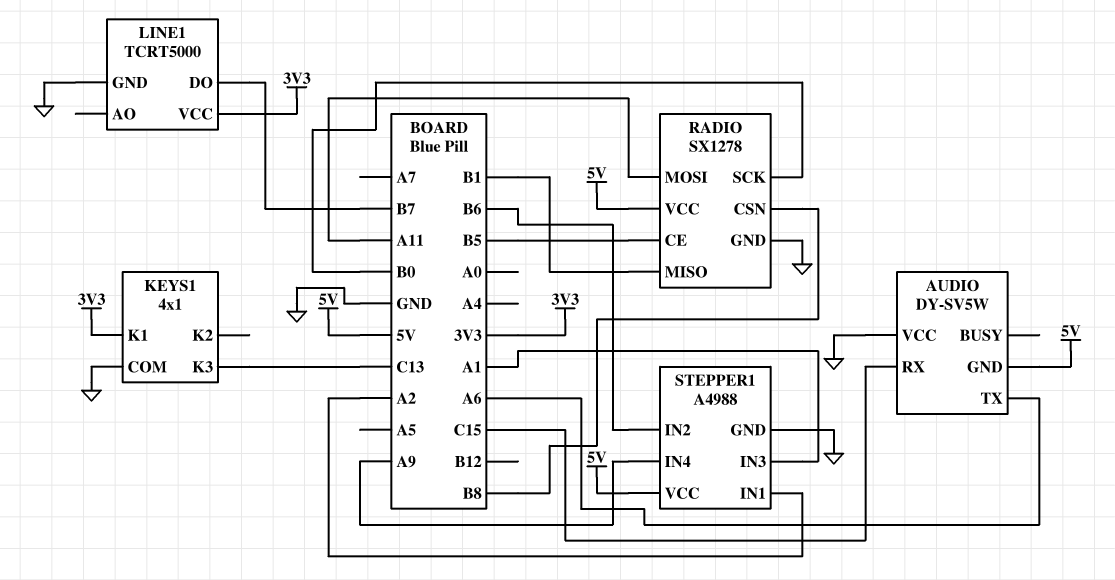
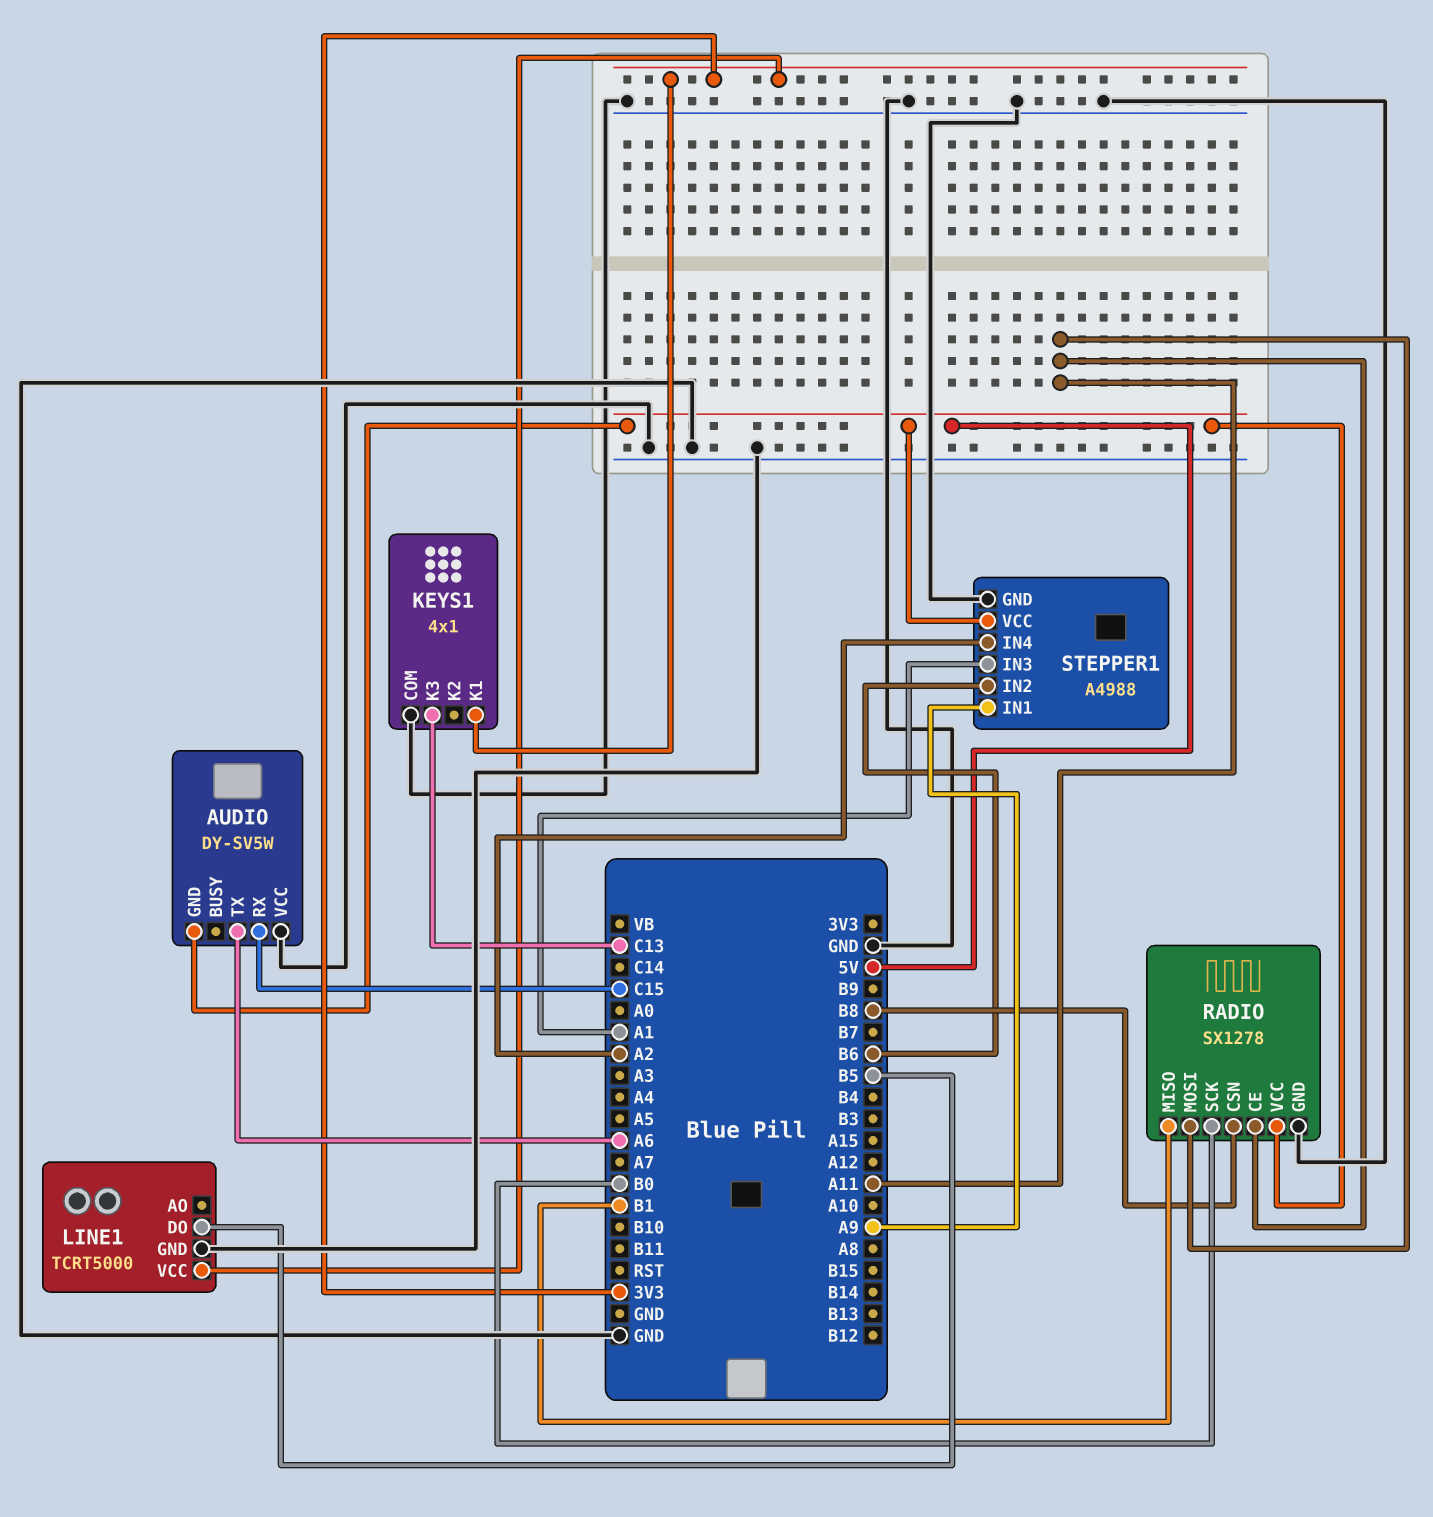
LINE1 pin DO: B7 -> B5
RADIO pin CE: B5 -> A11
STEPPER1 pin IN1: A2 -> A9
STEPPER1 pin IN4: A9 -> A2

